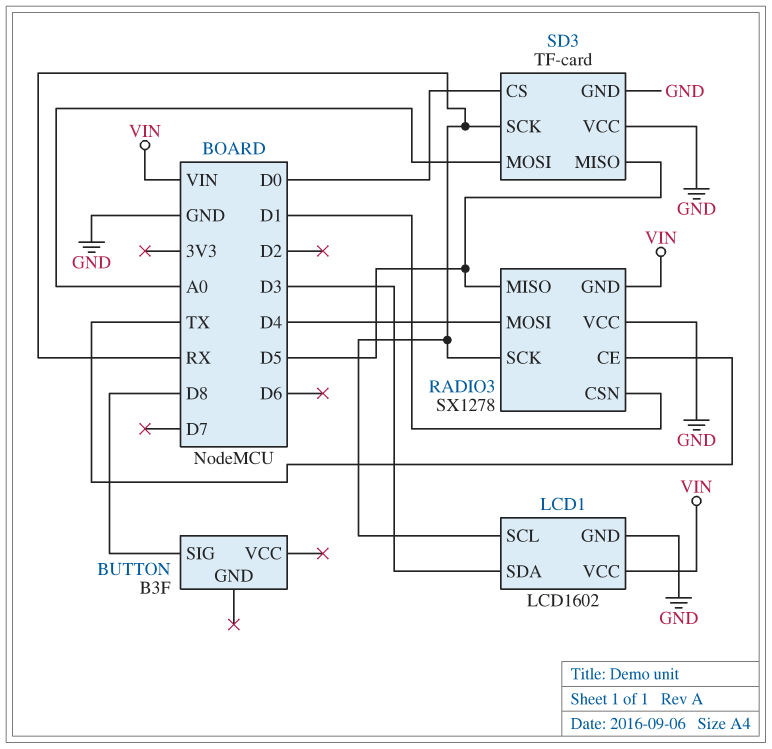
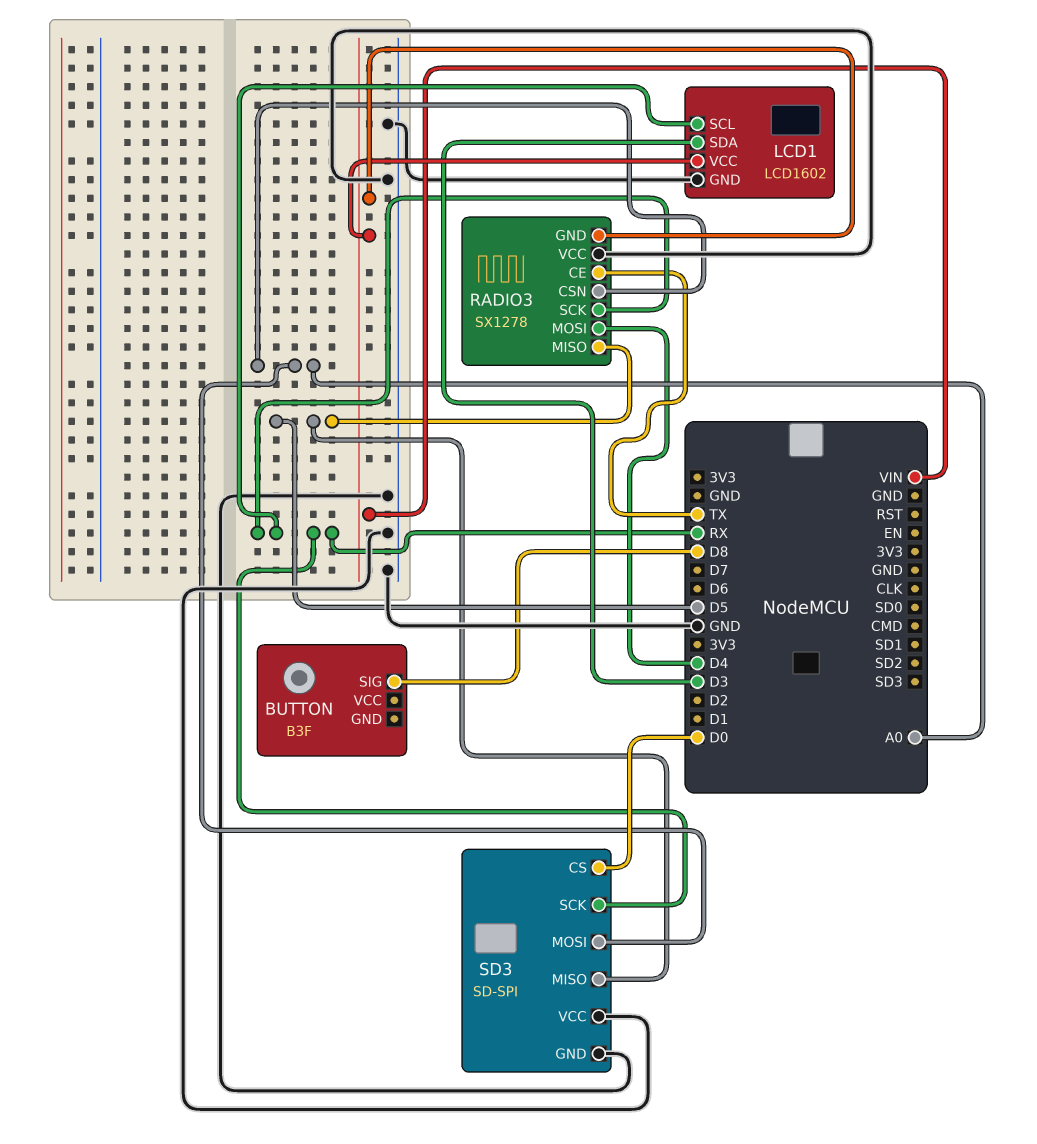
RADIO3 pin CSN: D1 -> A0
SD3: TF-card -> SD-SPI

